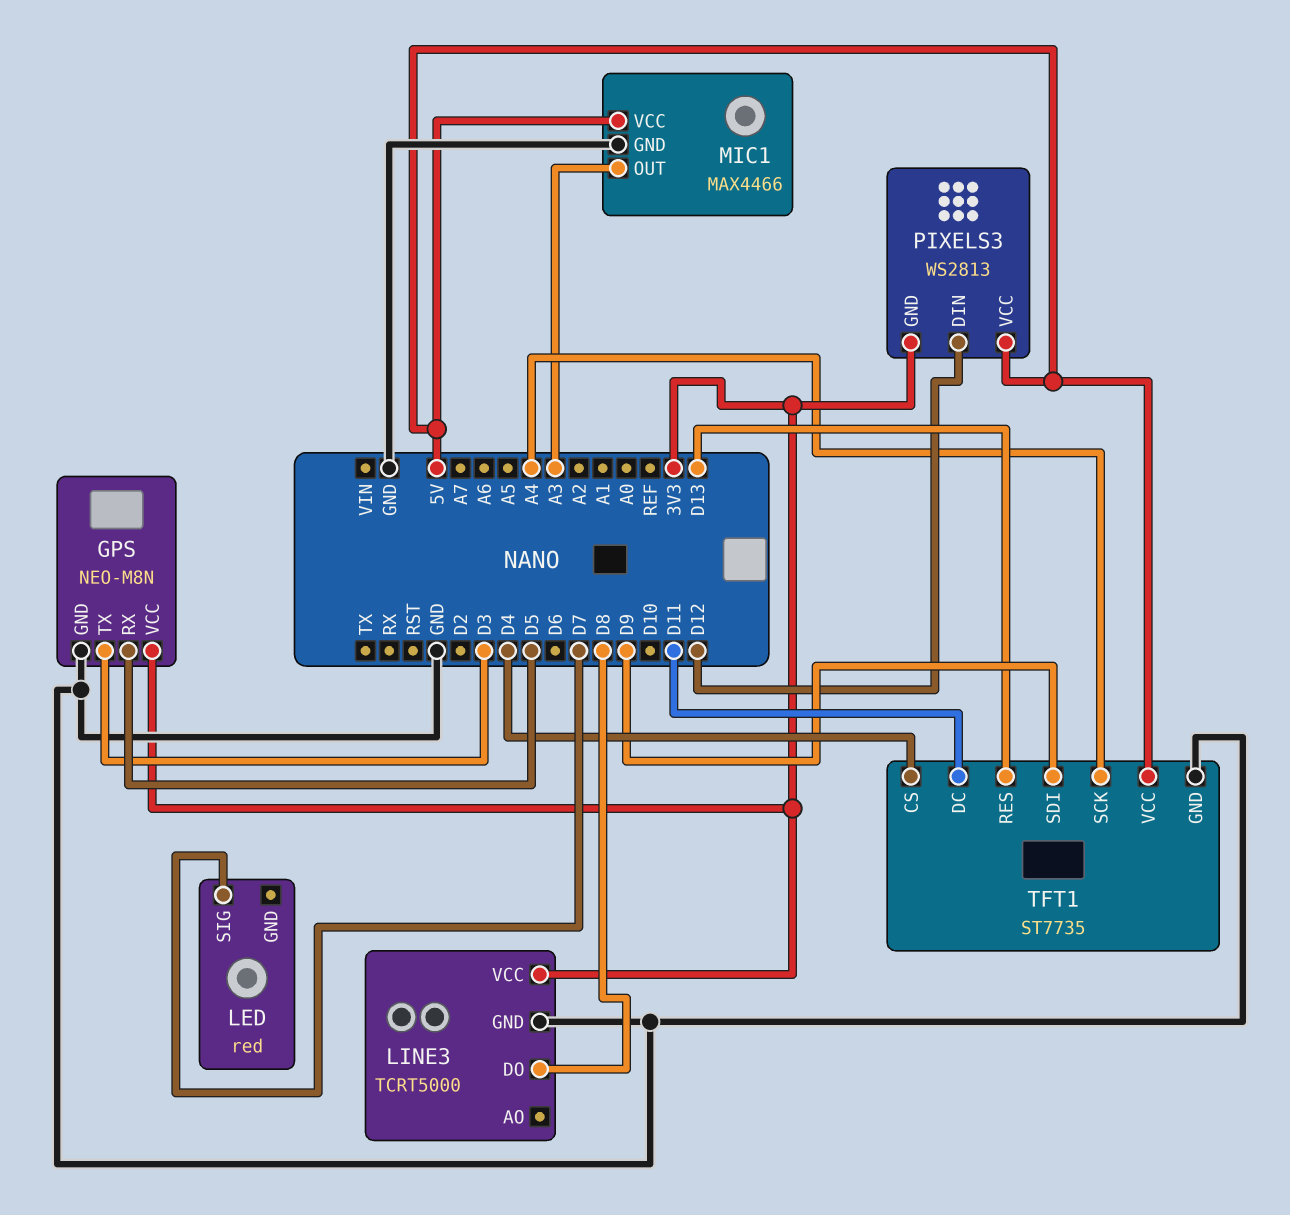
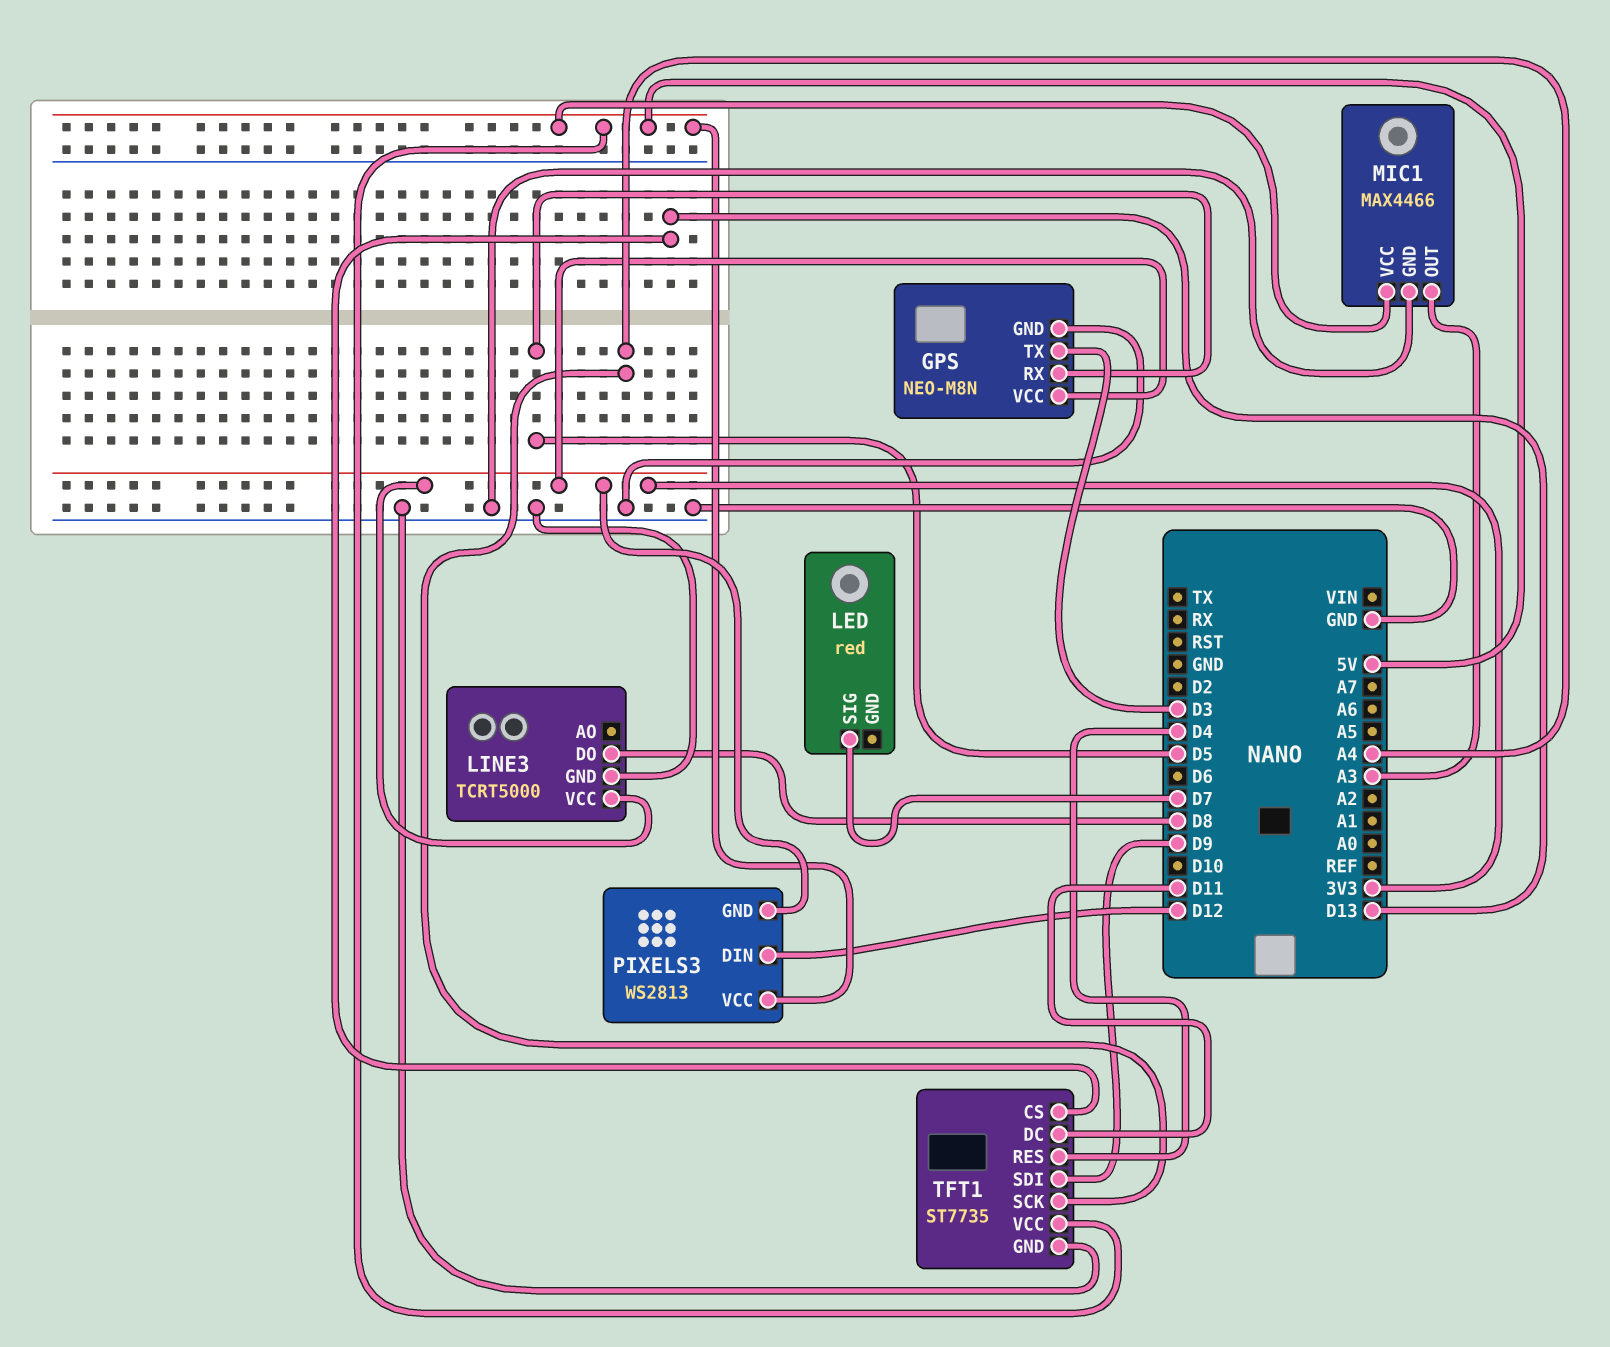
TFT1 pin CS: D4 -> D13
TFT1 pin RES: D13 -> D4

